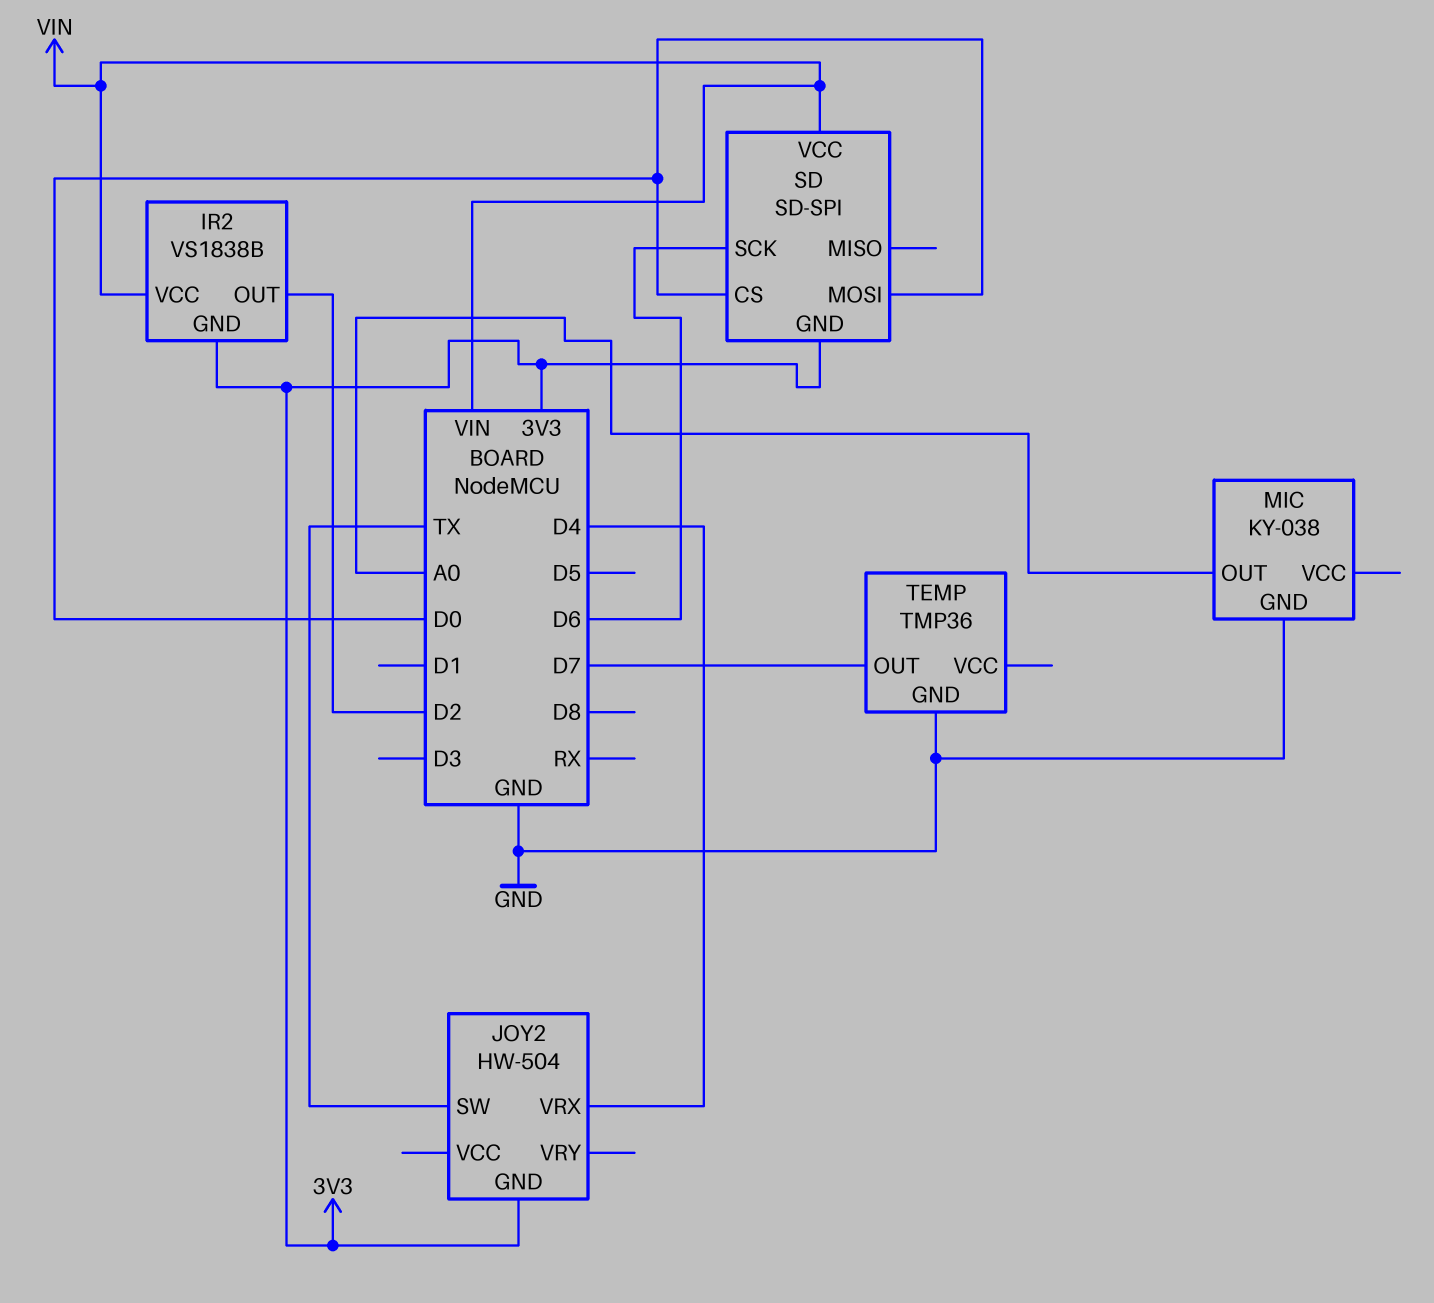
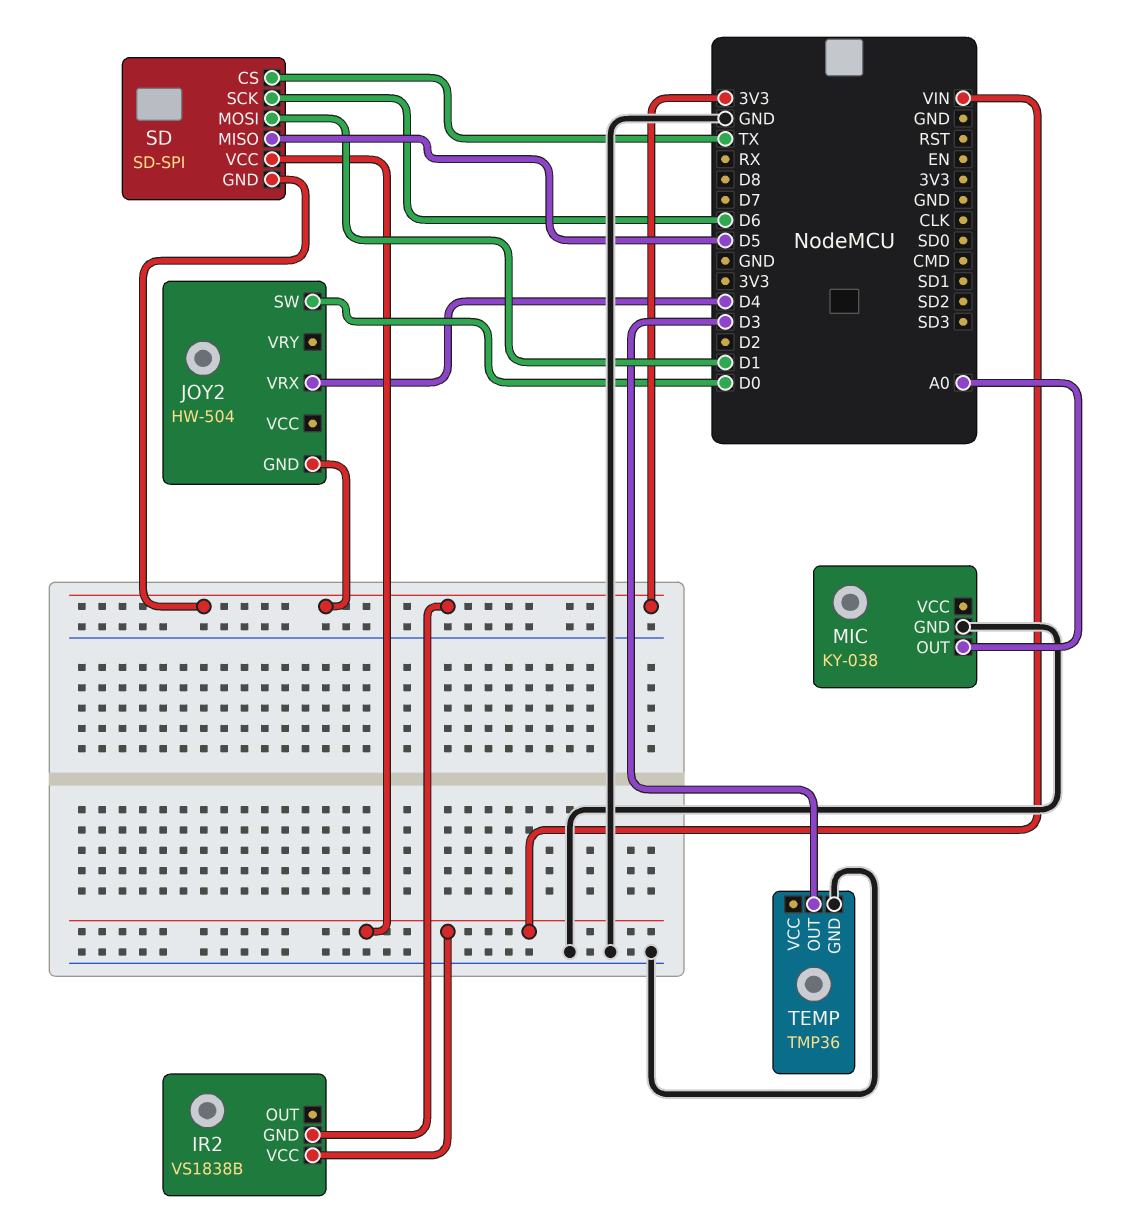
IR2 pin OUT: D2 -> none
JOY2 pin SW: TX -> D0
SD pin CS: D0 -> TX
SD pin MISO: none -> D5
SD pin MOSI: D0 -> D1
TEMP pin OUT: D7 -> D3

